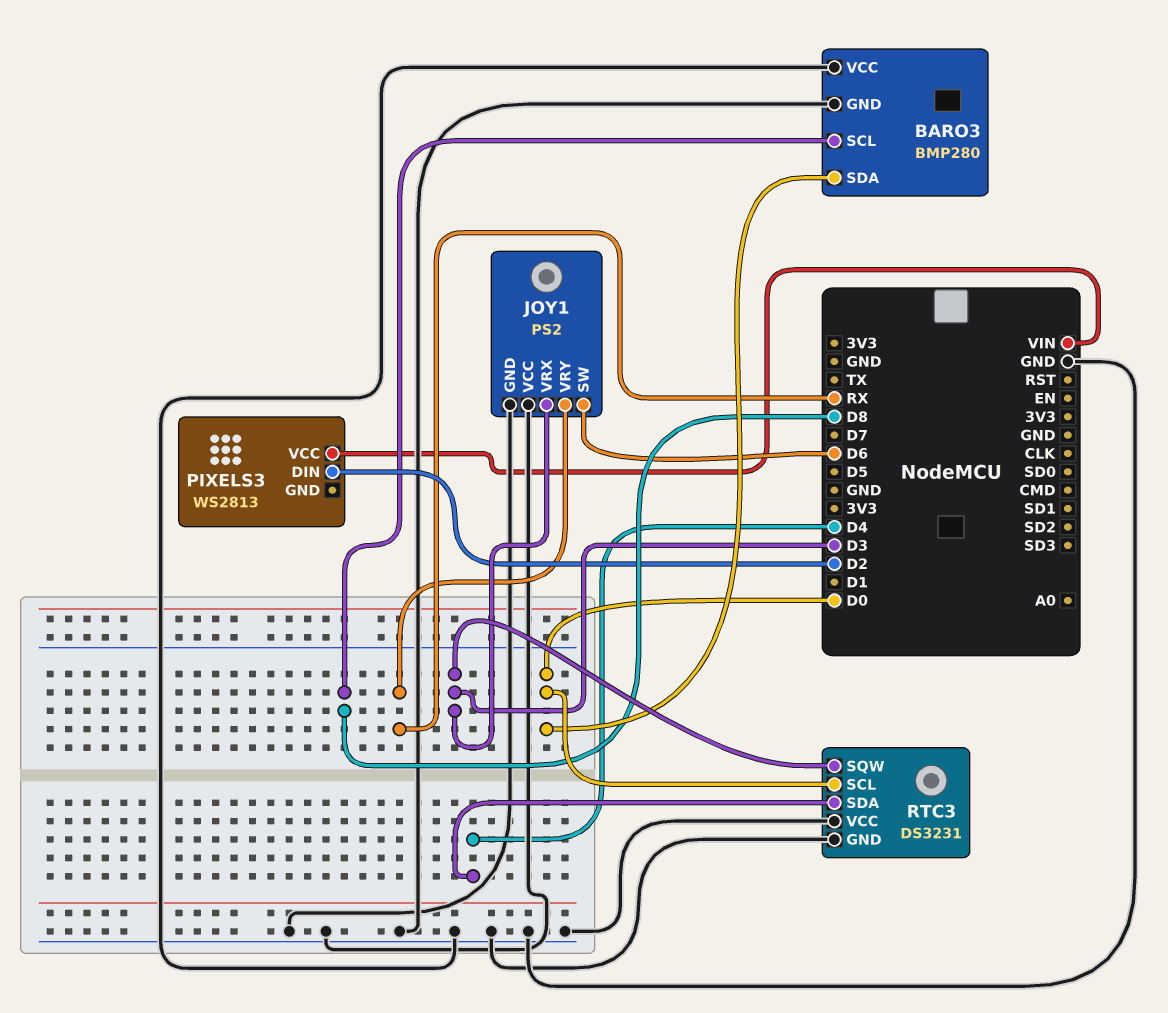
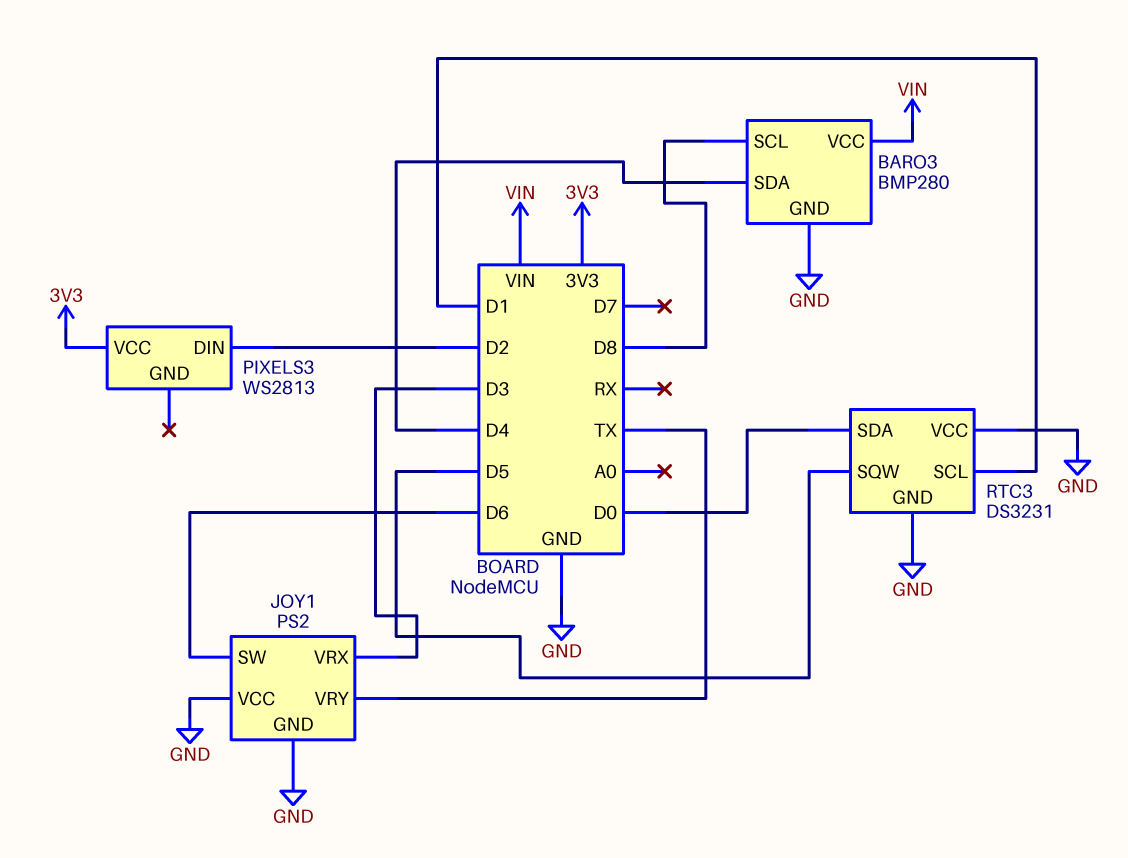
BARO3 pin SDA: D0 -> D4
BARO3 pin VCC: GND -> VIN
JOY1 pin VRY: RX -> TX
PIXELS3 pin VCC: VIN -> 3V3
RTC3 pin SCL: D0 -> D1
RTC3 pin SDA: D4 -> D0
RTC3 pin SQW: D3 -> D5

